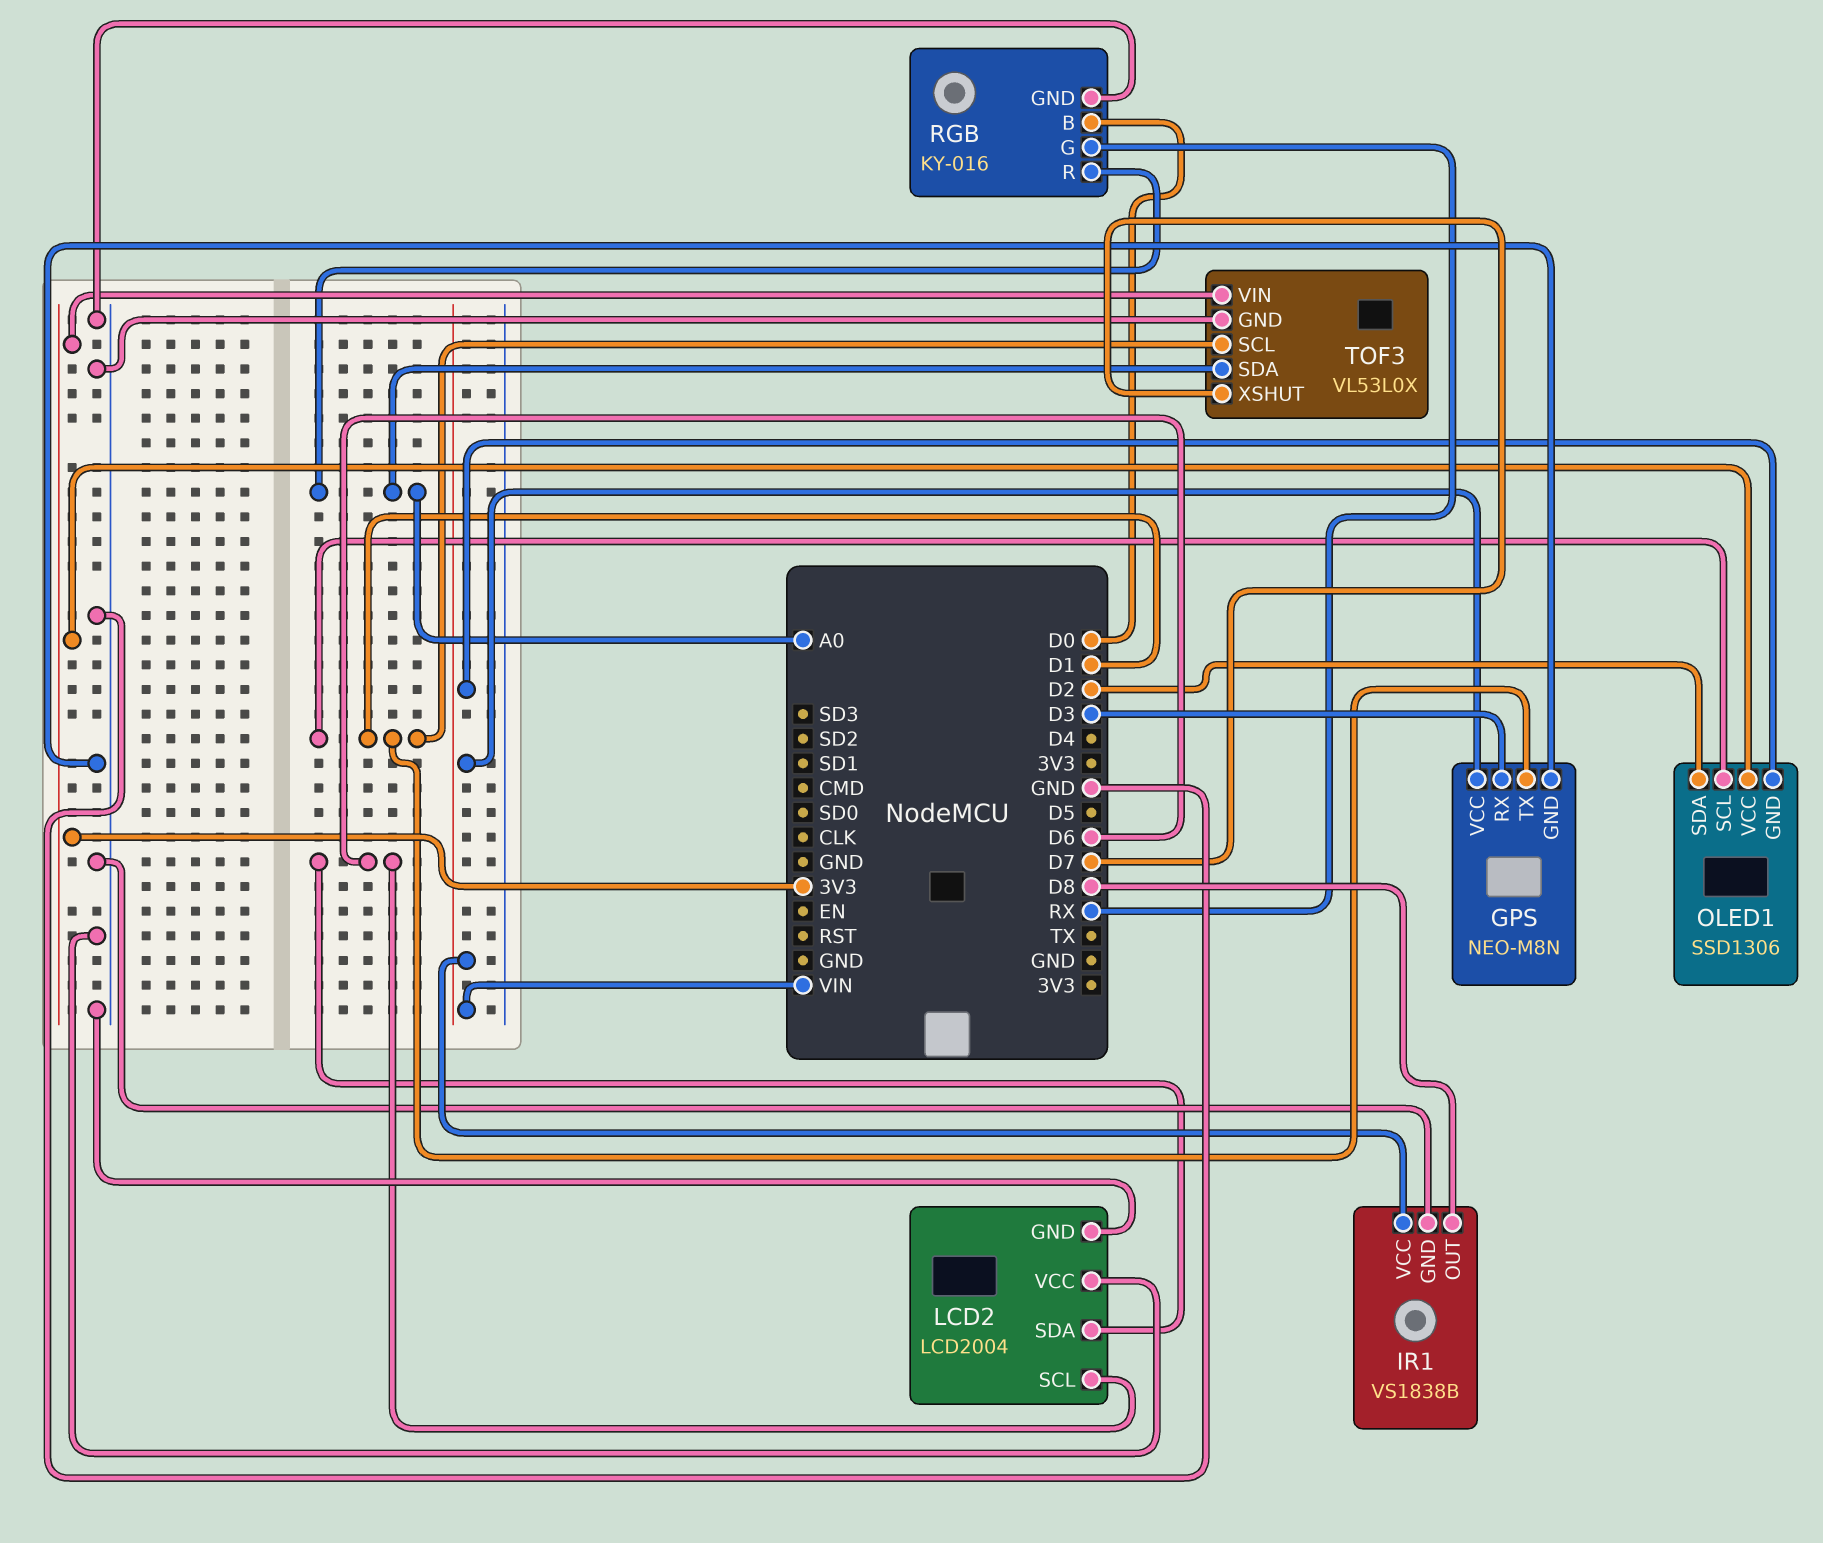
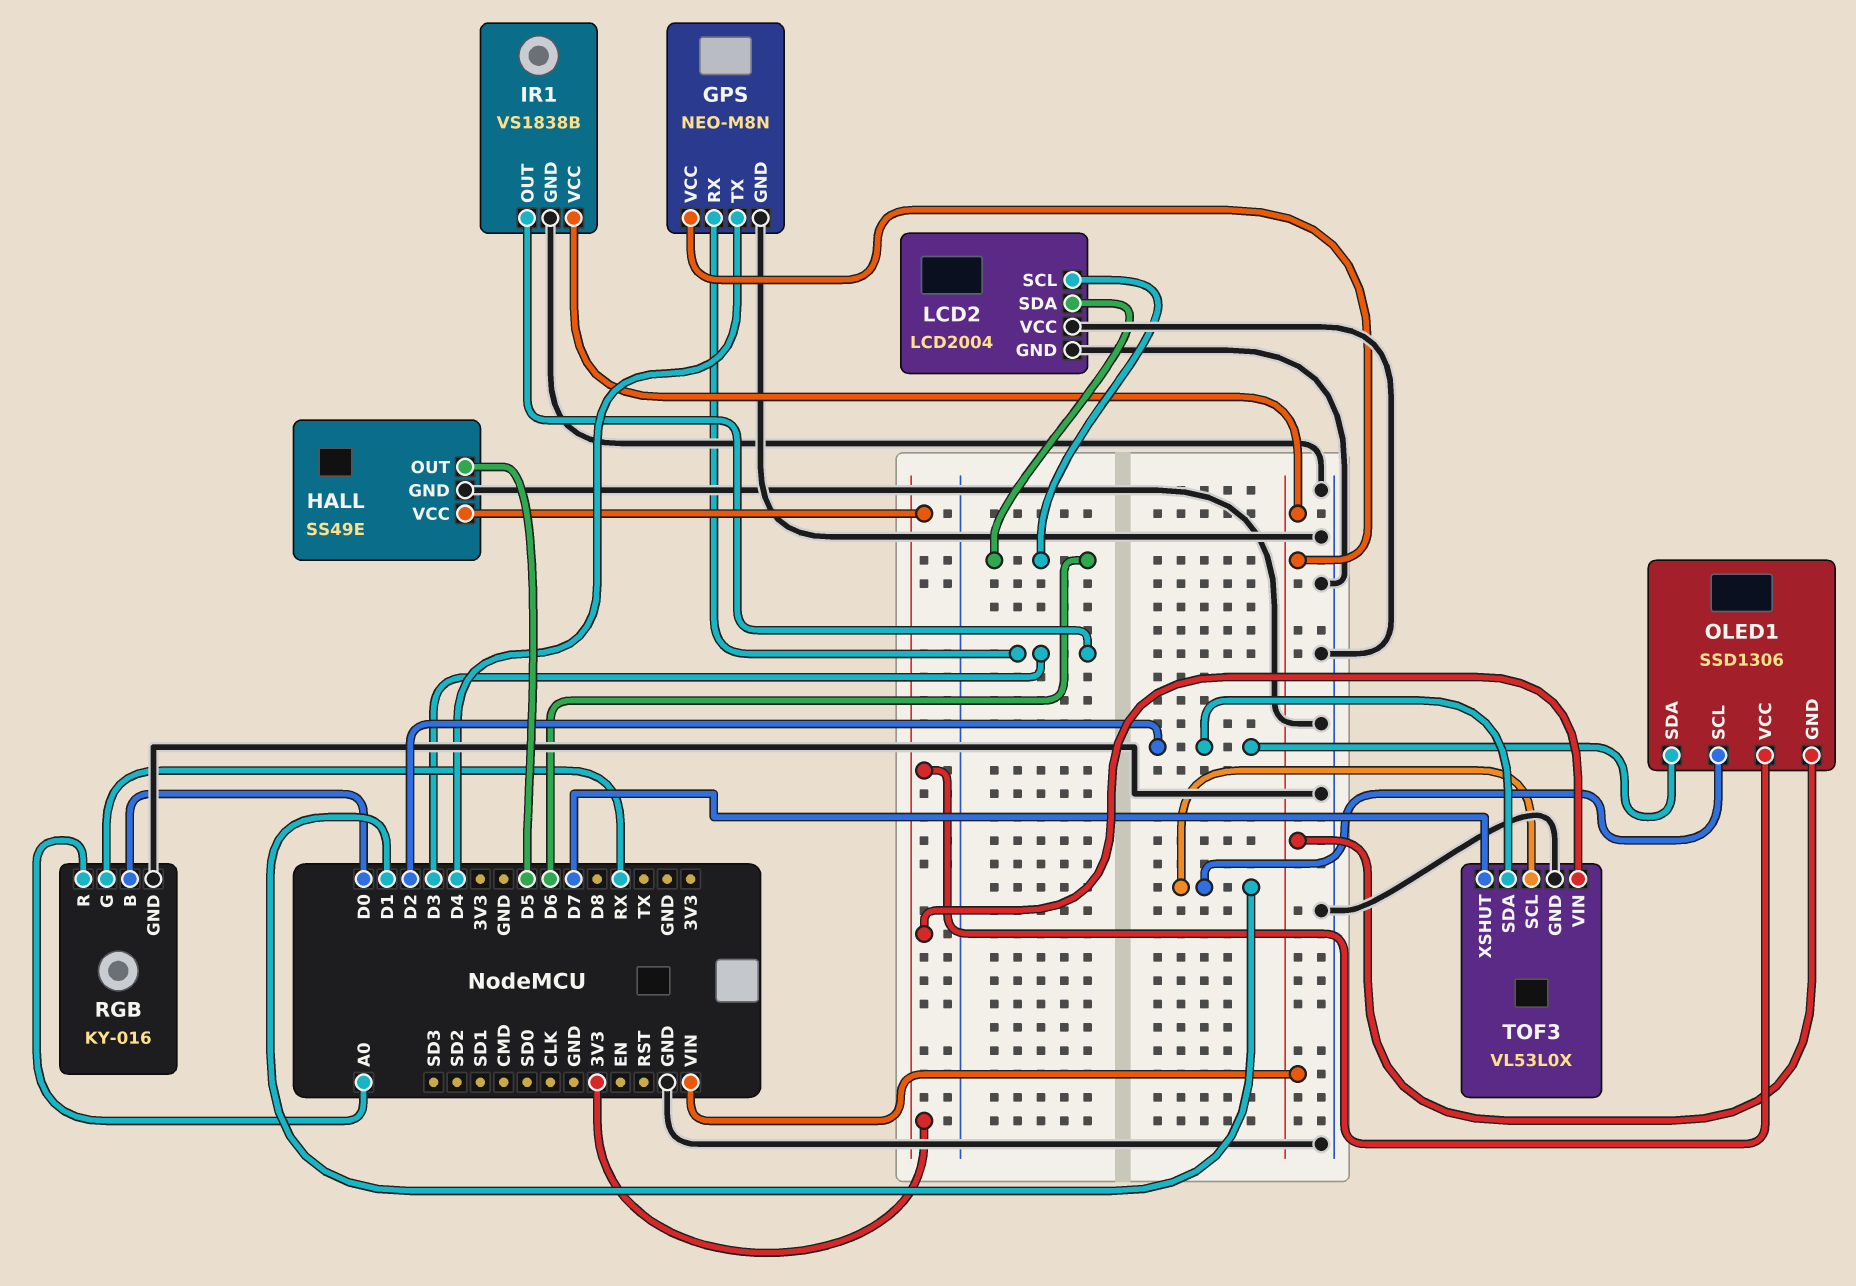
GPS pin TX: D1 -> D4
HALL: none -> SS49E
HALL pin GND: none -> GND
HALL pin OUT: none -> D5
HALL pin VCC: none -> 3V3
IR1 pin OUT: D8 -> D3
TOF3 pin SDA: A0 -> D2

